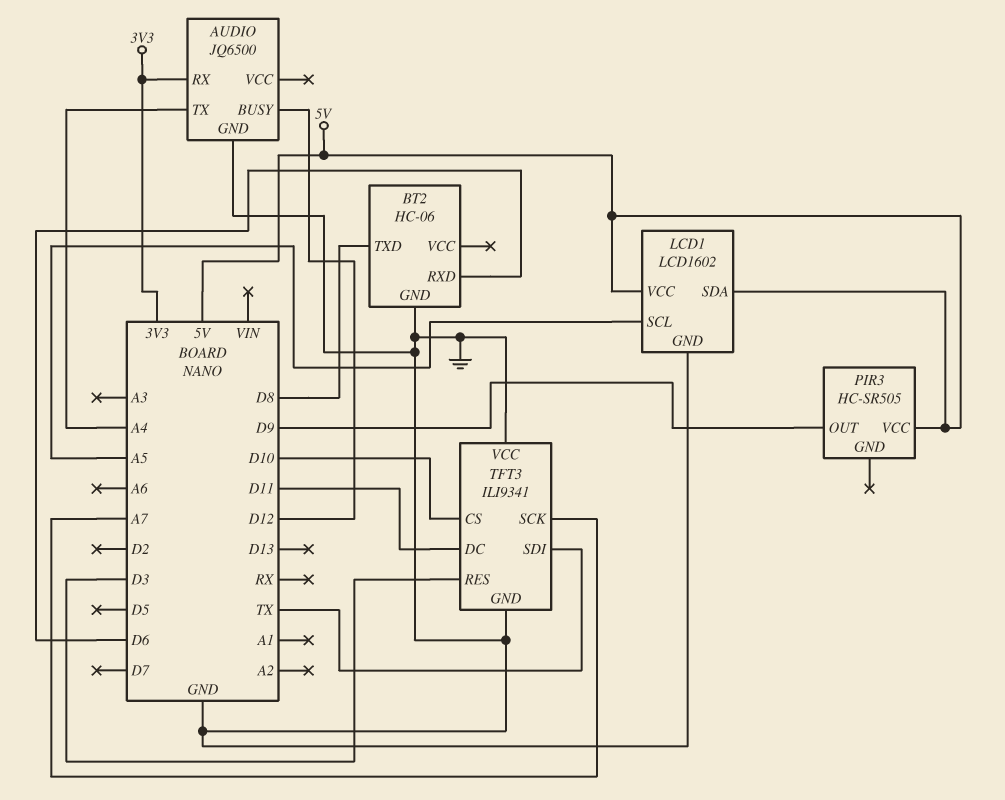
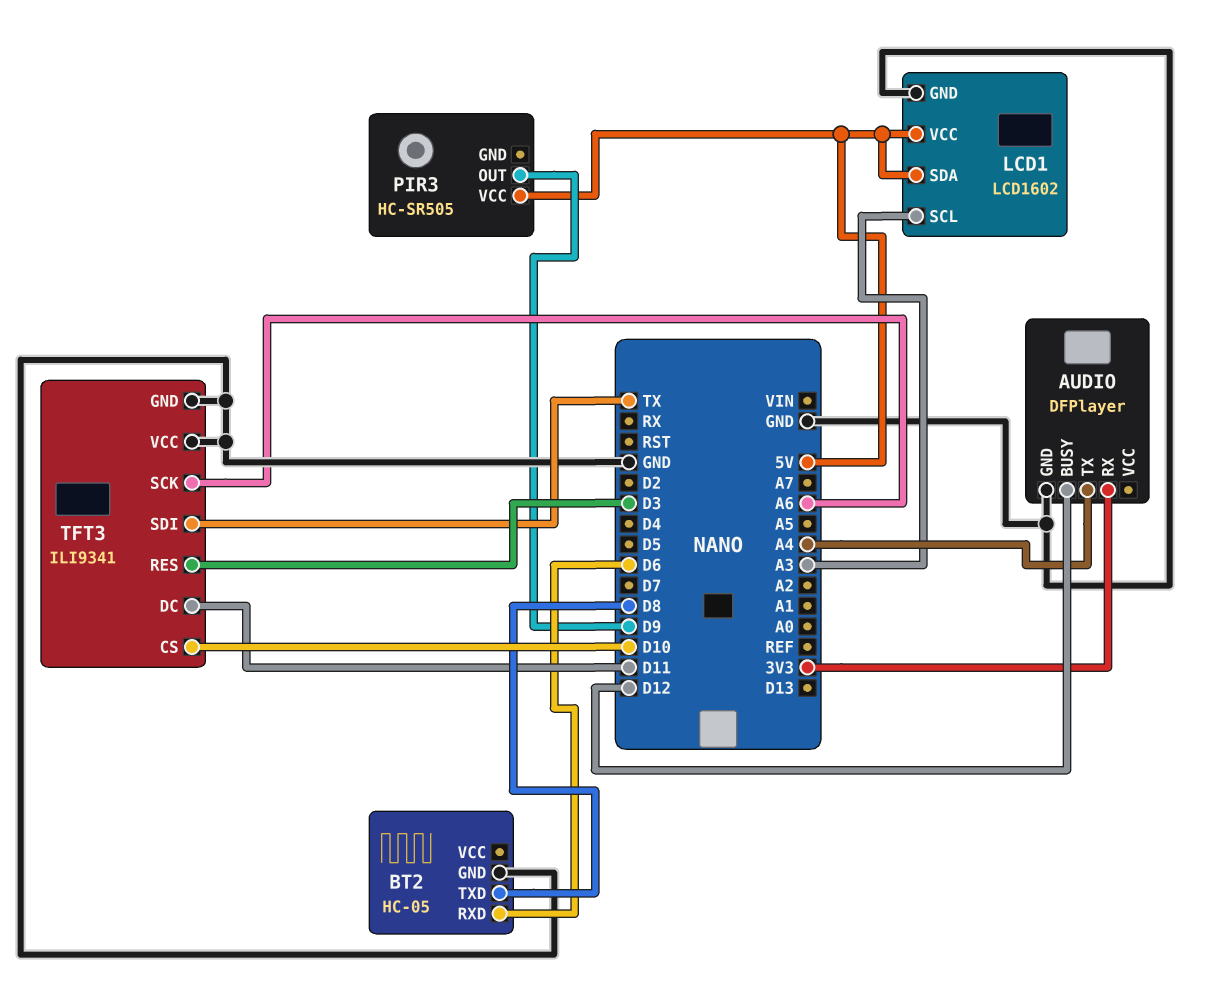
AUDIO: JQ6500 -> DFPlayer
BT2: HC-06 -> HC-05
LCD1 pin SCL: A5 -> A3
TFT3 pin SCK: A7 -> A6

